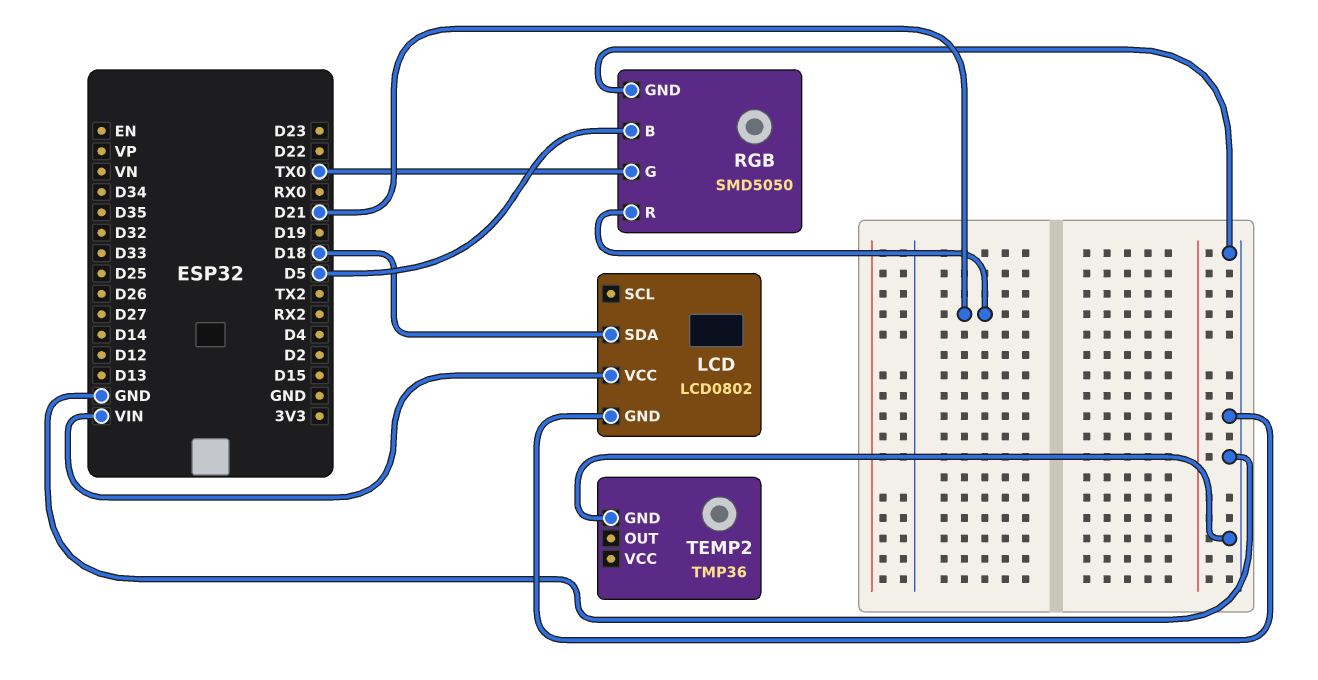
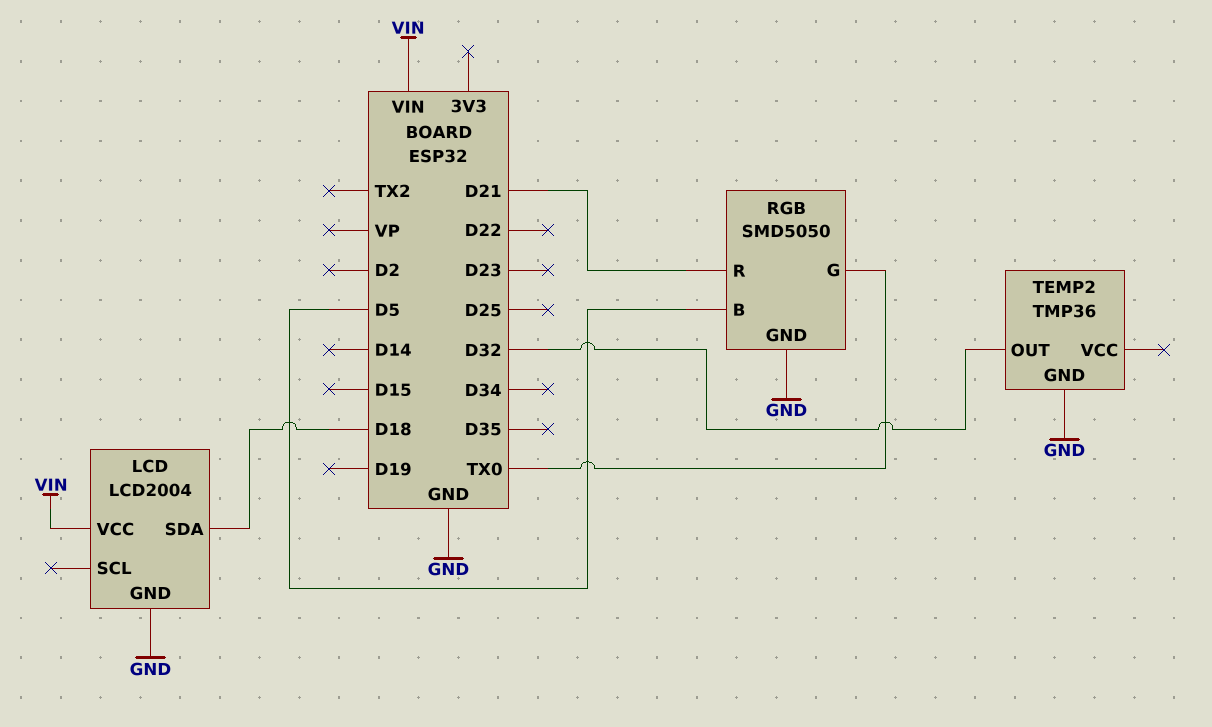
LCD: LCD0802 -> LCD2004
TEMP2 pin OUT: none -> D32

